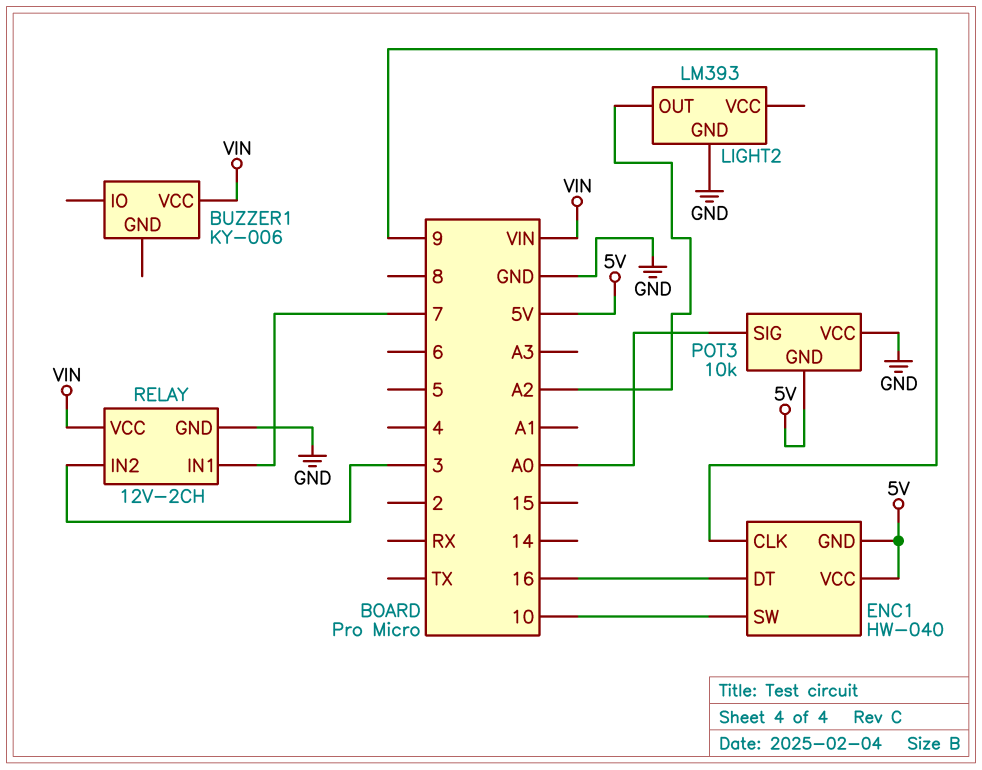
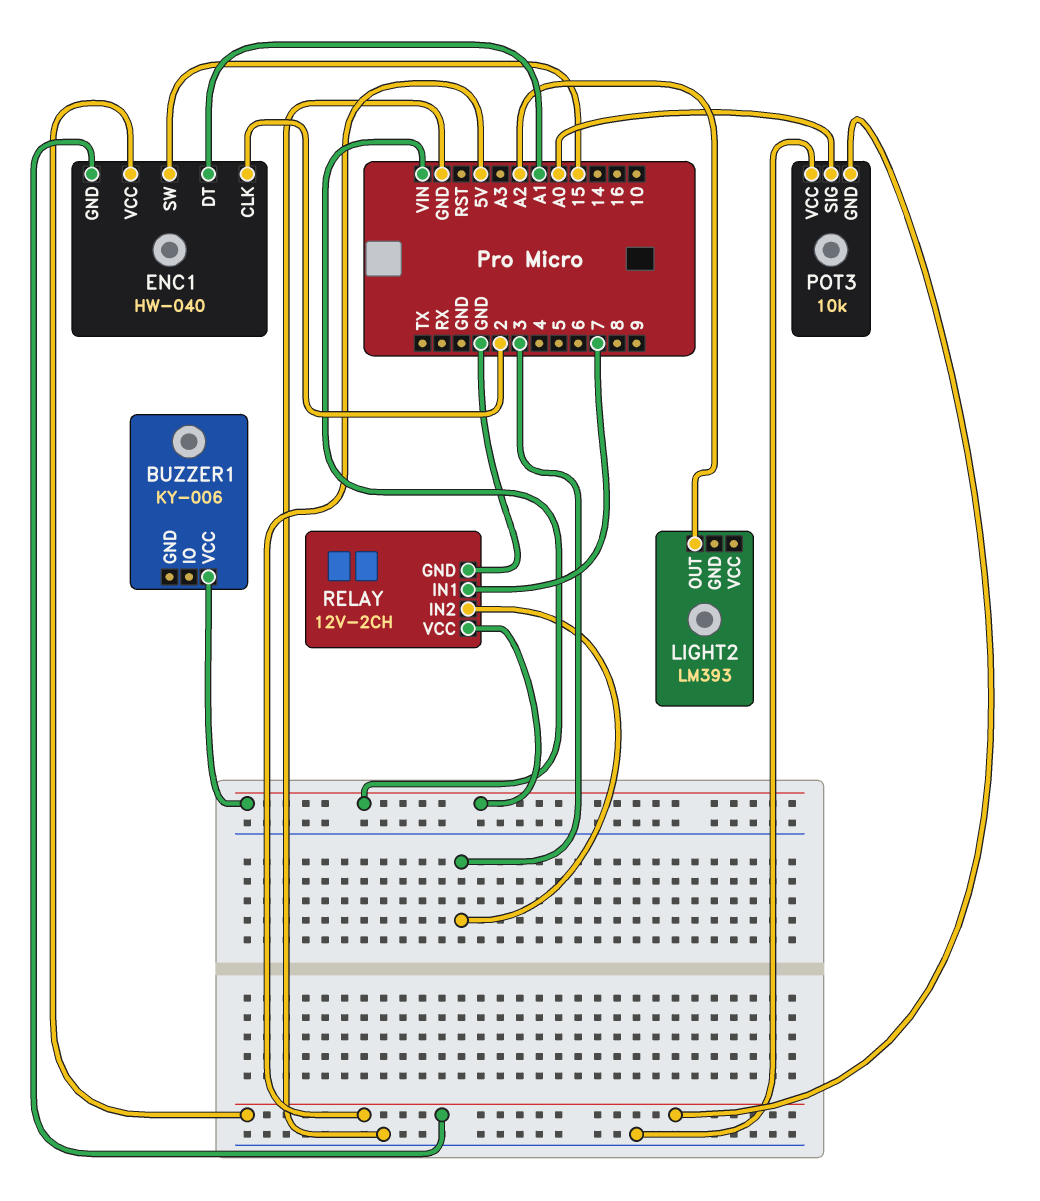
ENC1 pin CLK: 9 -> 2
ENC1 pin DT: 16 -> A1
ENC1 pin SW: 10 -> 15
LIGHT2 pin GND: GND -> none

